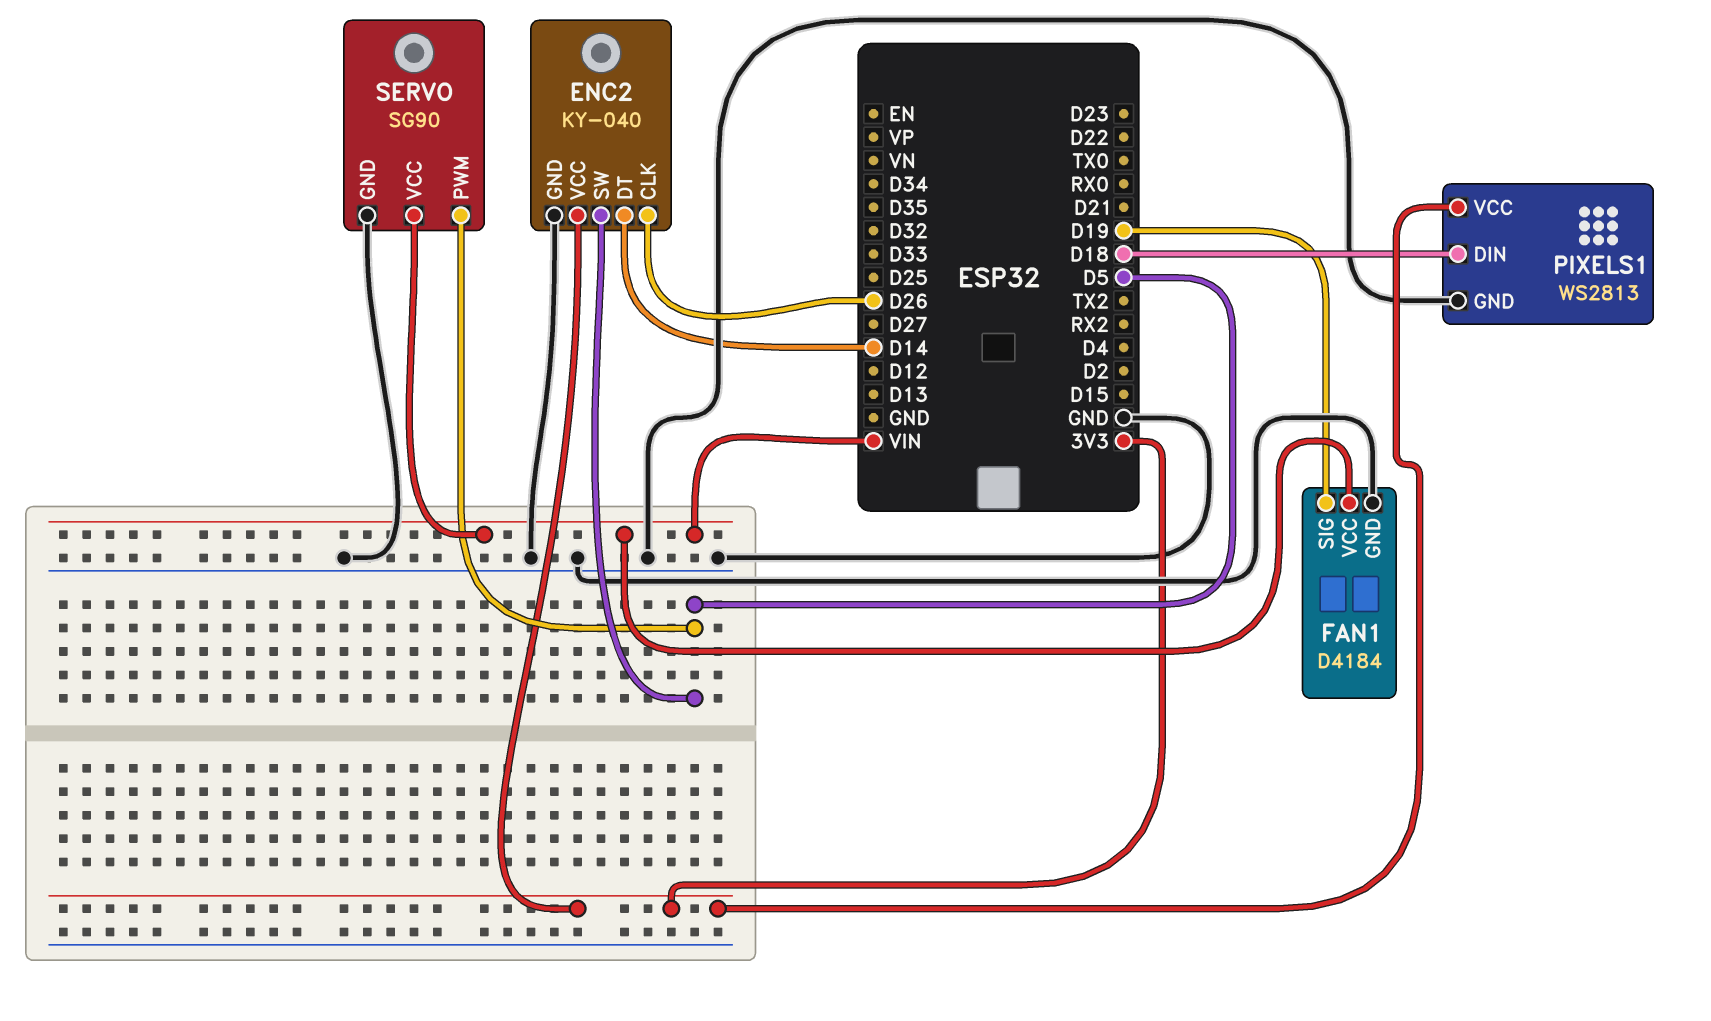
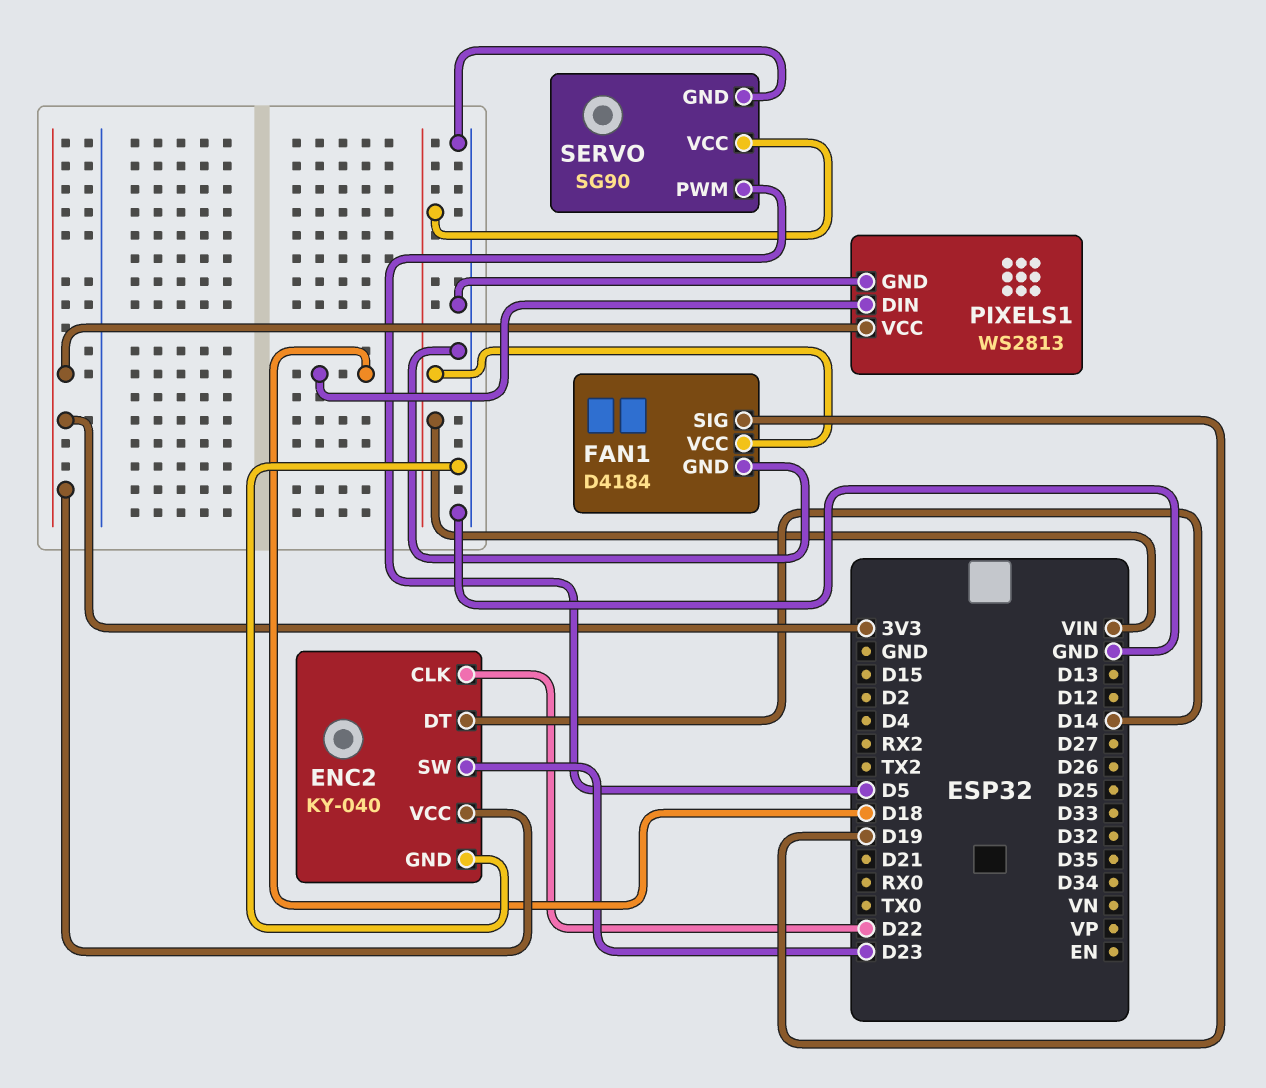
ENC2 pin CLK: D26 -> D22
ENC2 pin SW: D5 -> D23

